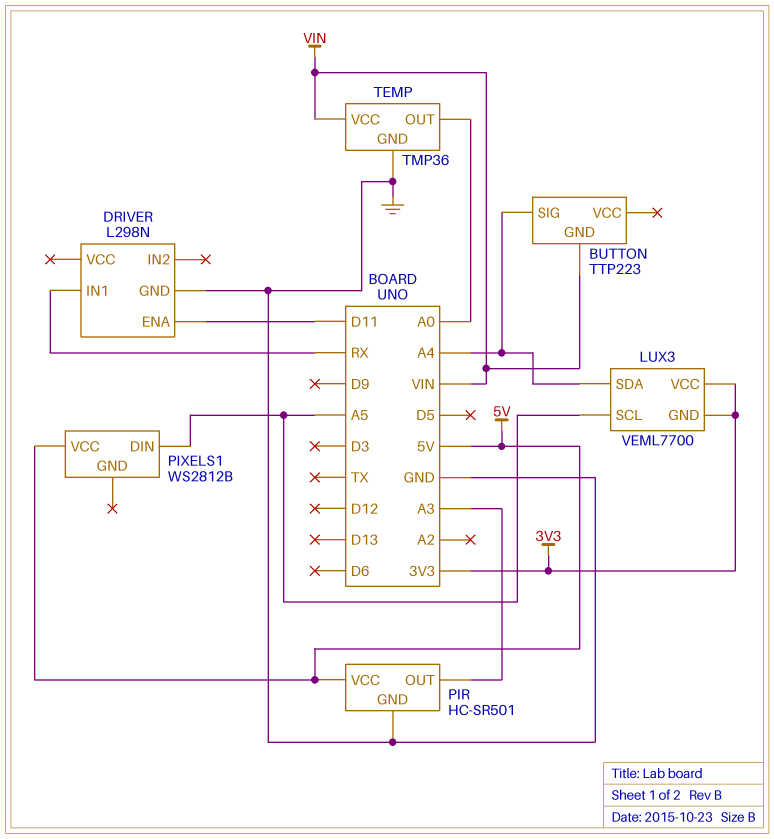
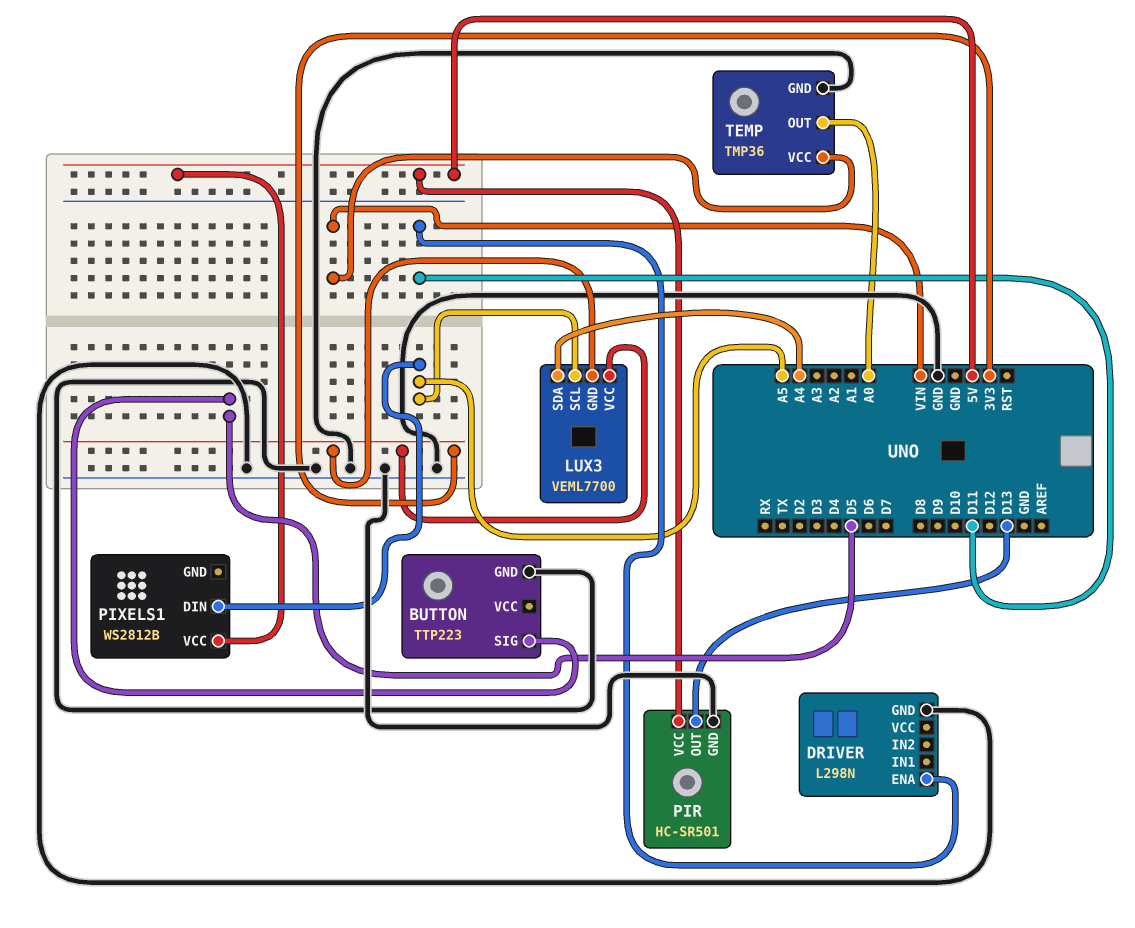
BUTTON pin GND: VIN -> GND
BUTTON pin SIG: A4 -> D5
DRIVER pin IN1: RX -> none
PIR pin OUT: A3 -> D13

